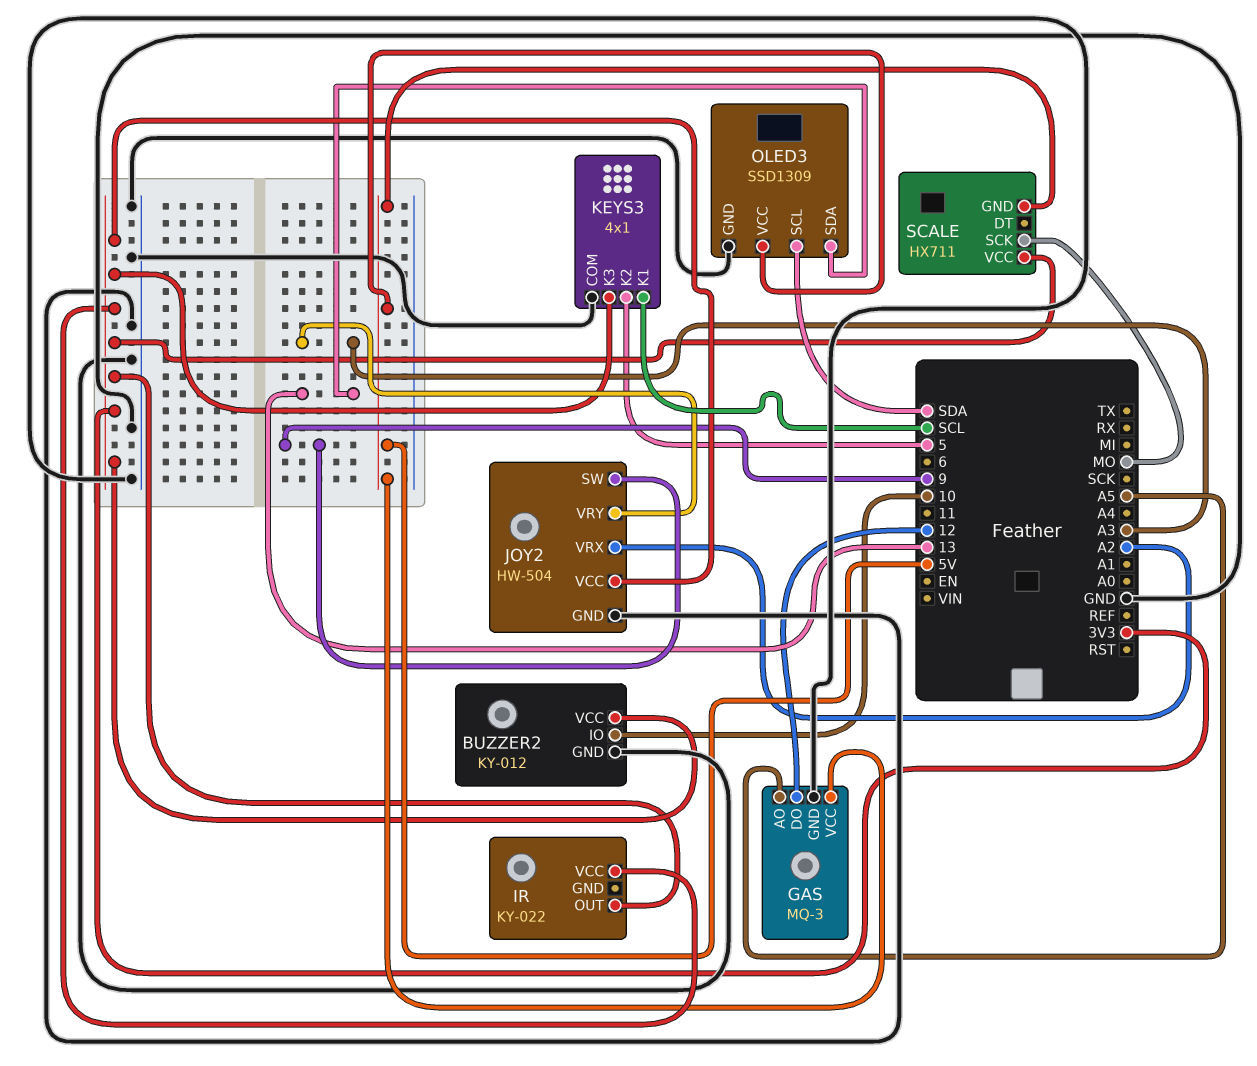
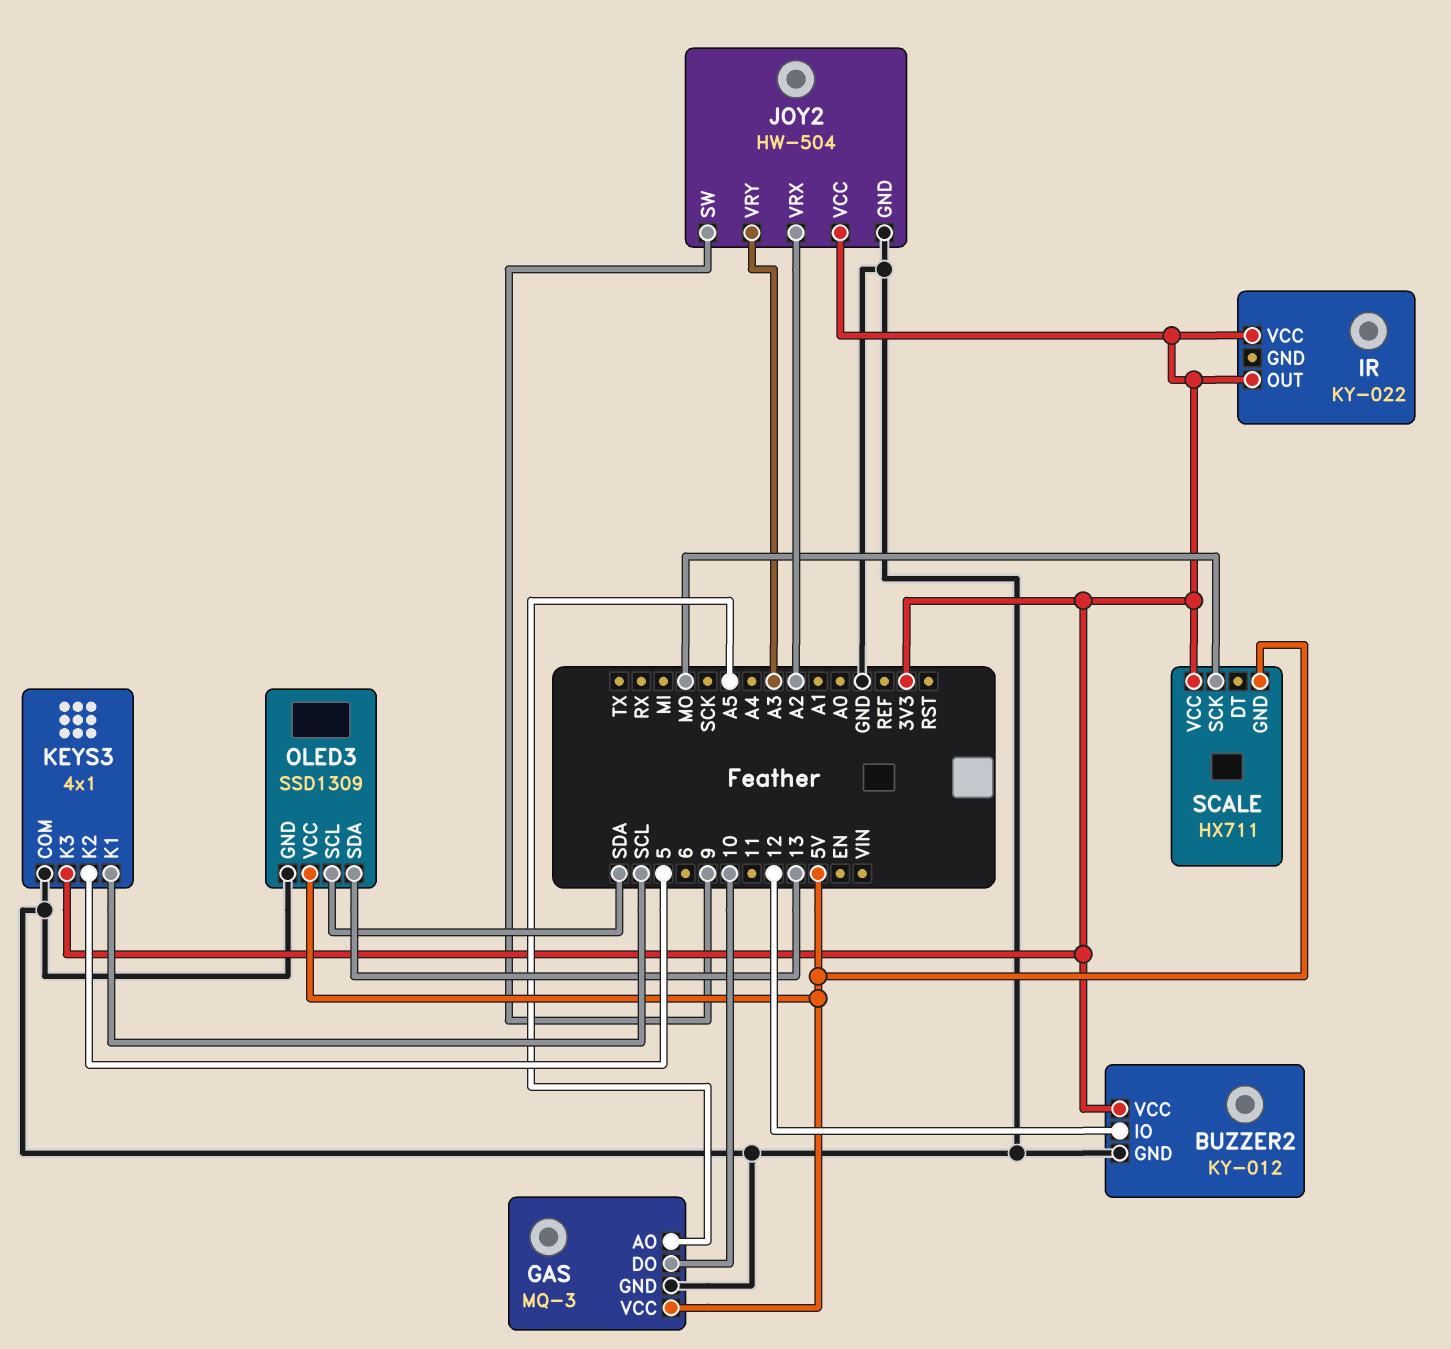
BUZZER2 pin IO: 10 -> 12
GAS pin DO: 12 -> 10

